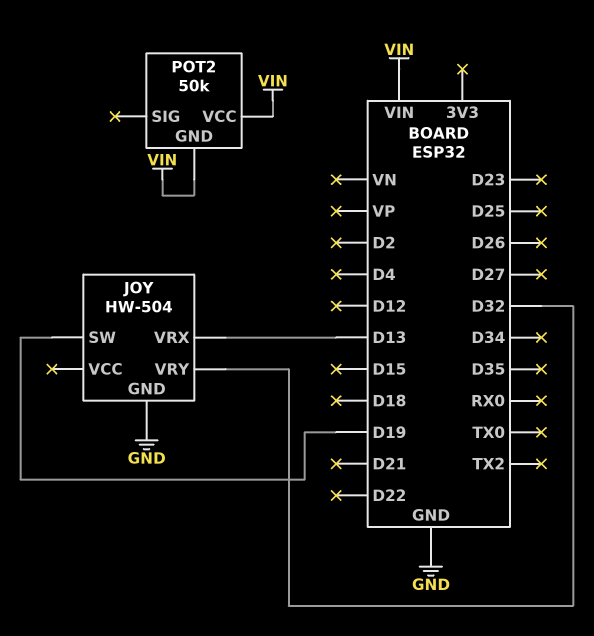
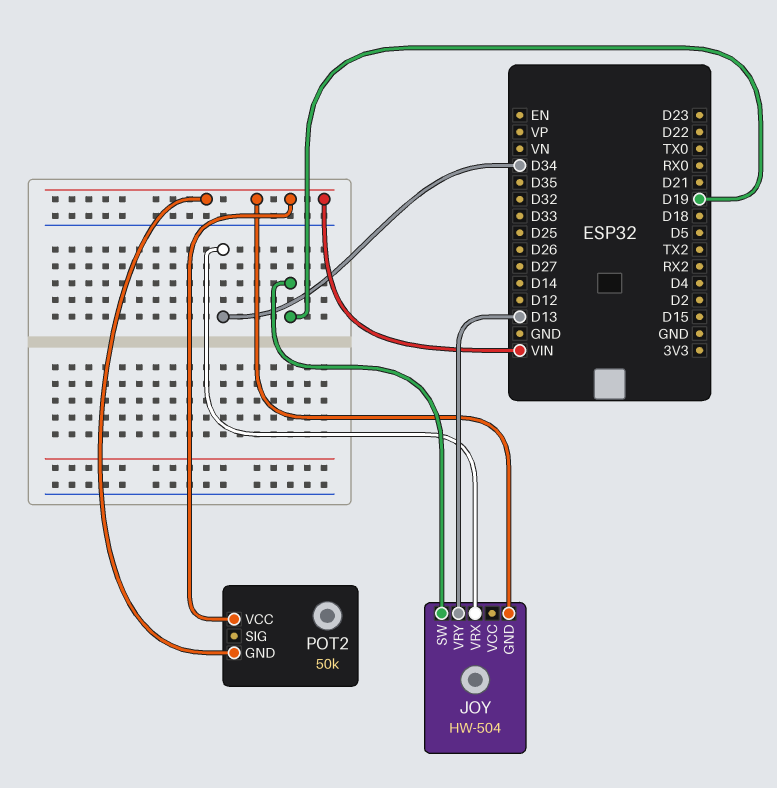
JOY pin GND: GND -> VIN
JOY pin VRX: D13 -> D34
JOY pin VRY: D32 -> D13

